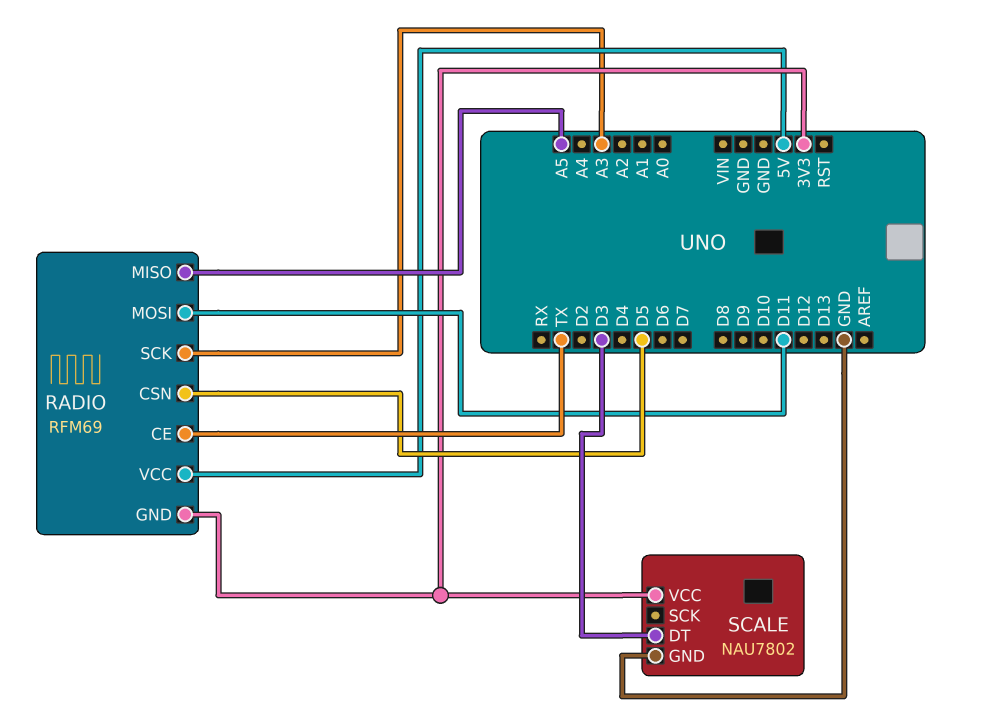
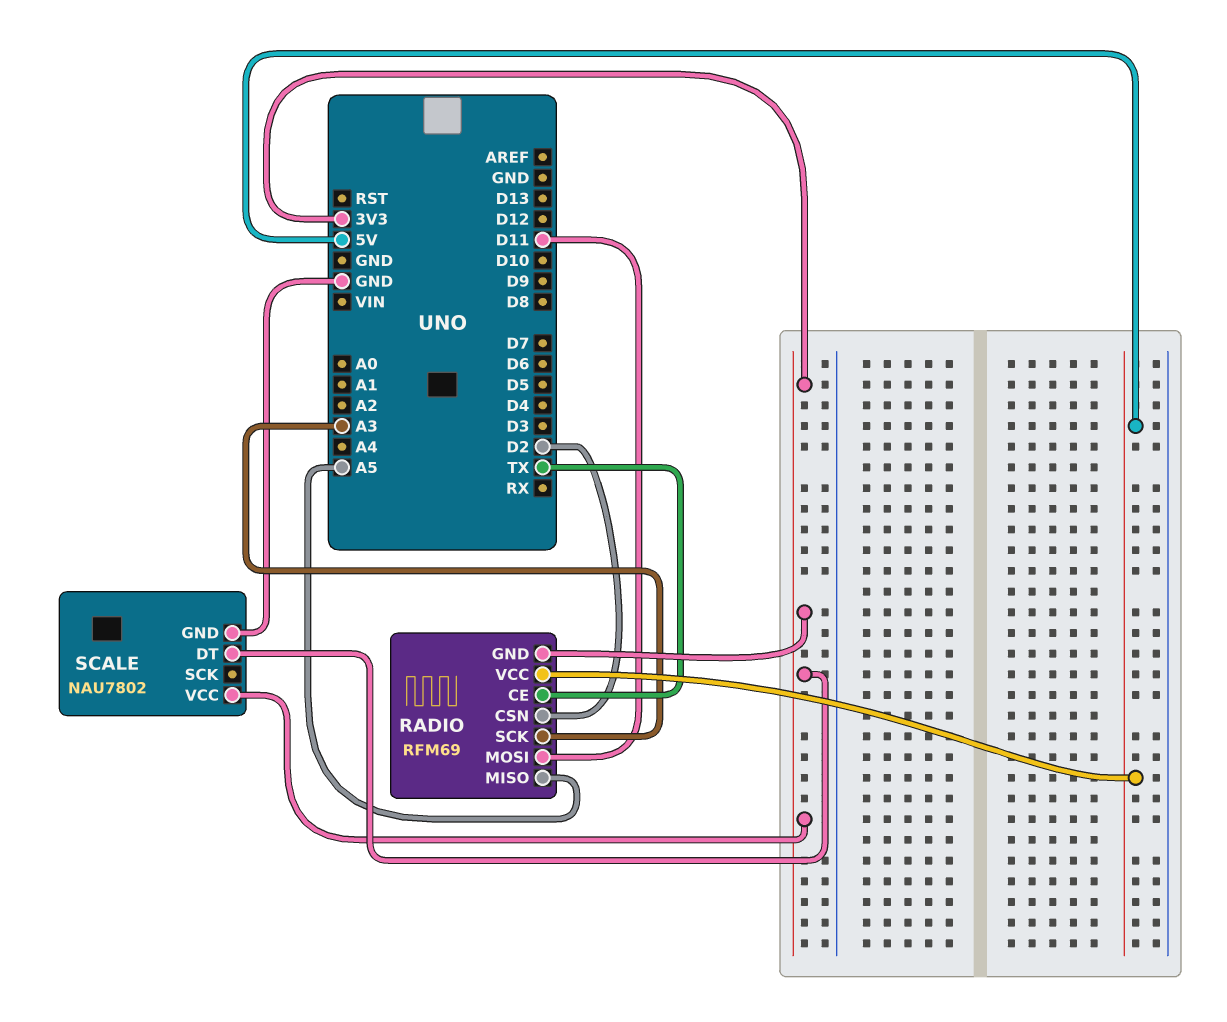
RADIO pin CSN: D5 -> D2
SCALE pin DT: D3 -> 3V3

